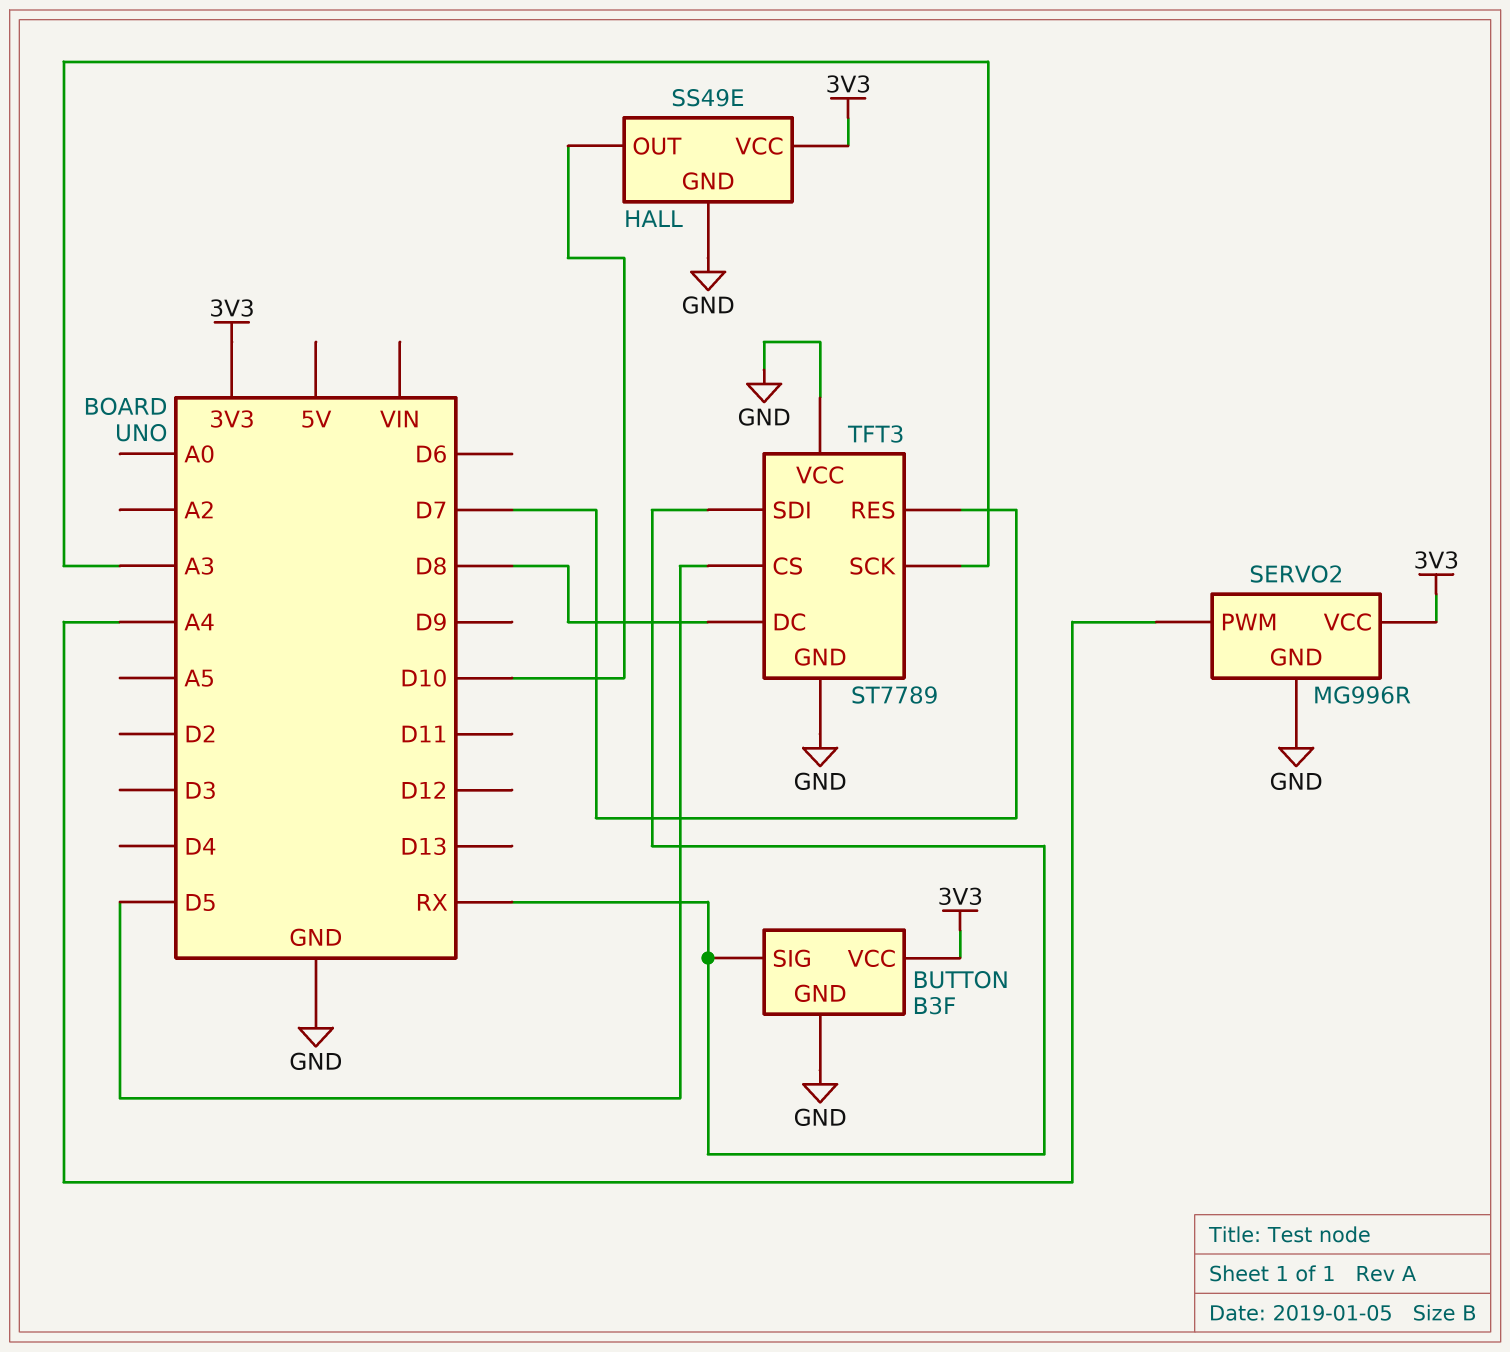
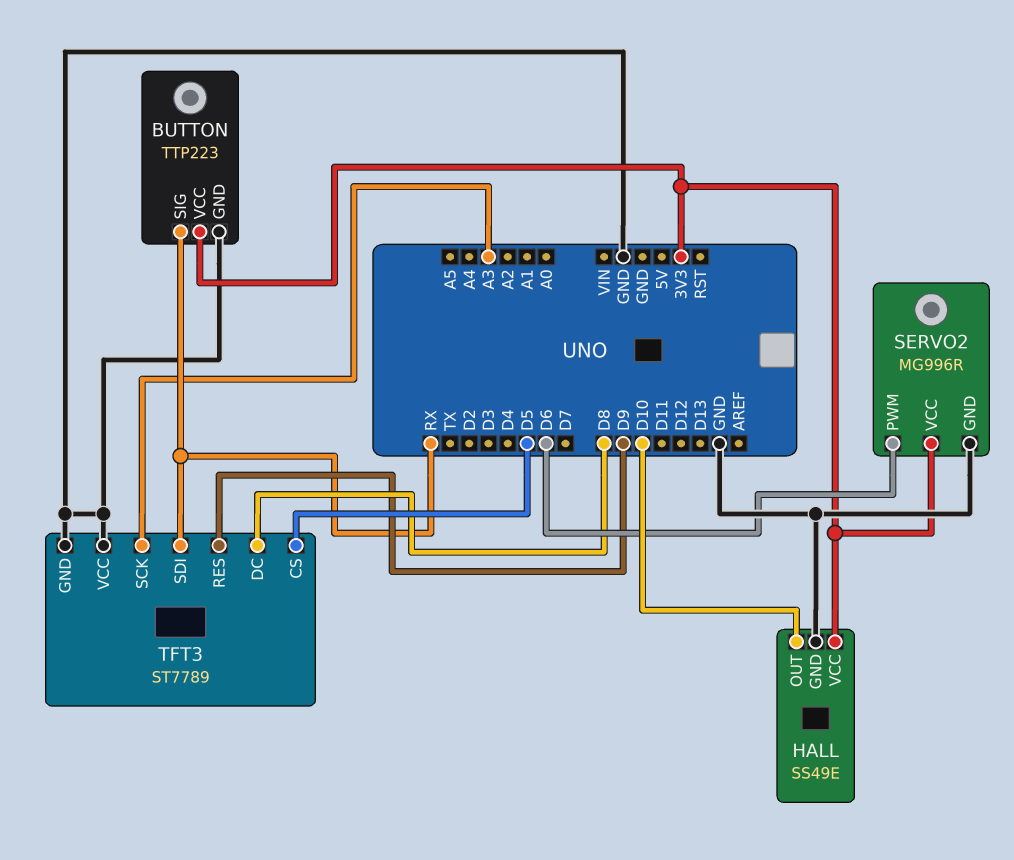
BUTTON: B3F -> TTP223
SERVO2 pin PWM: A4 -> D6
TFT3 pin RES: D7 -> D9

